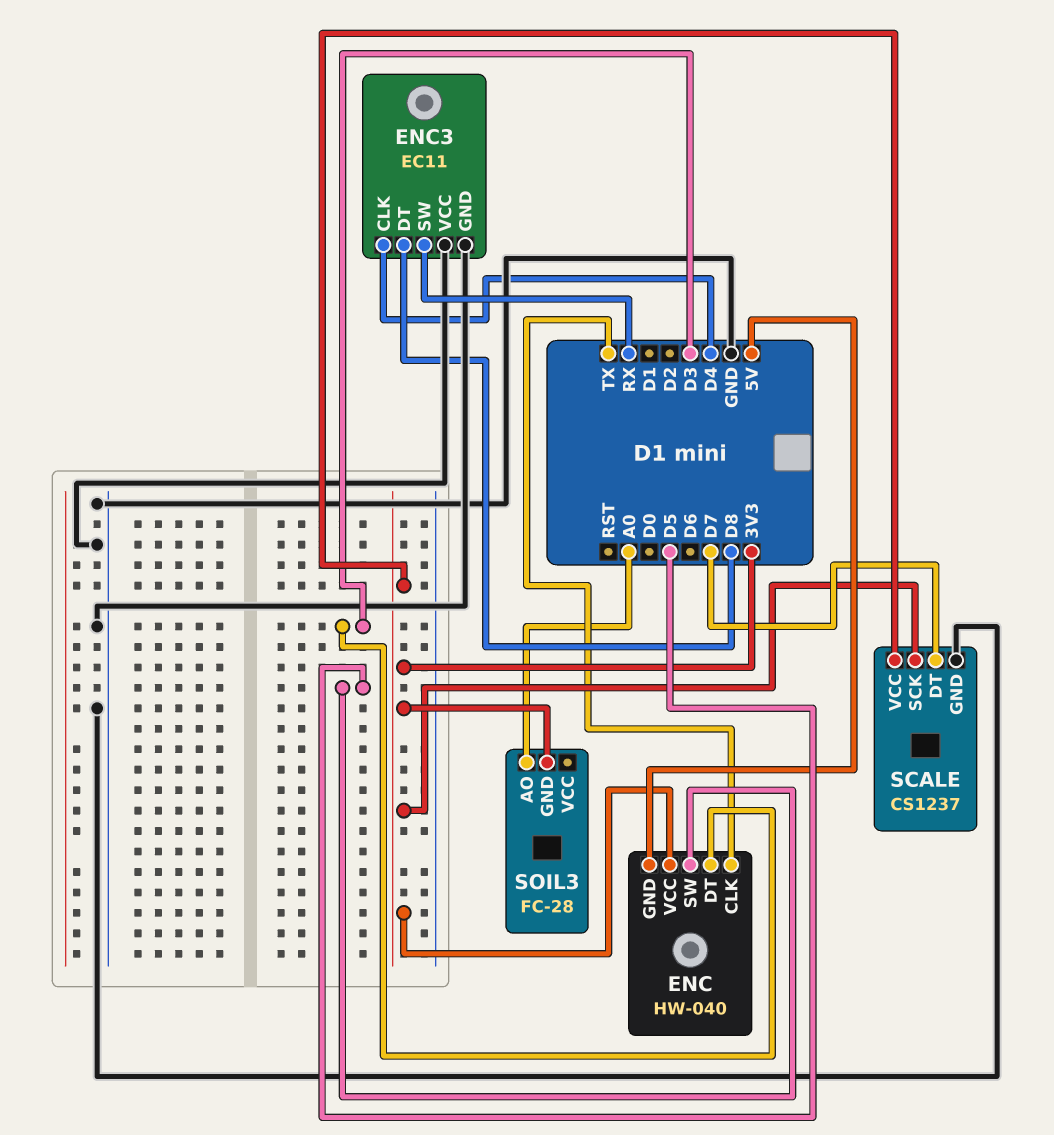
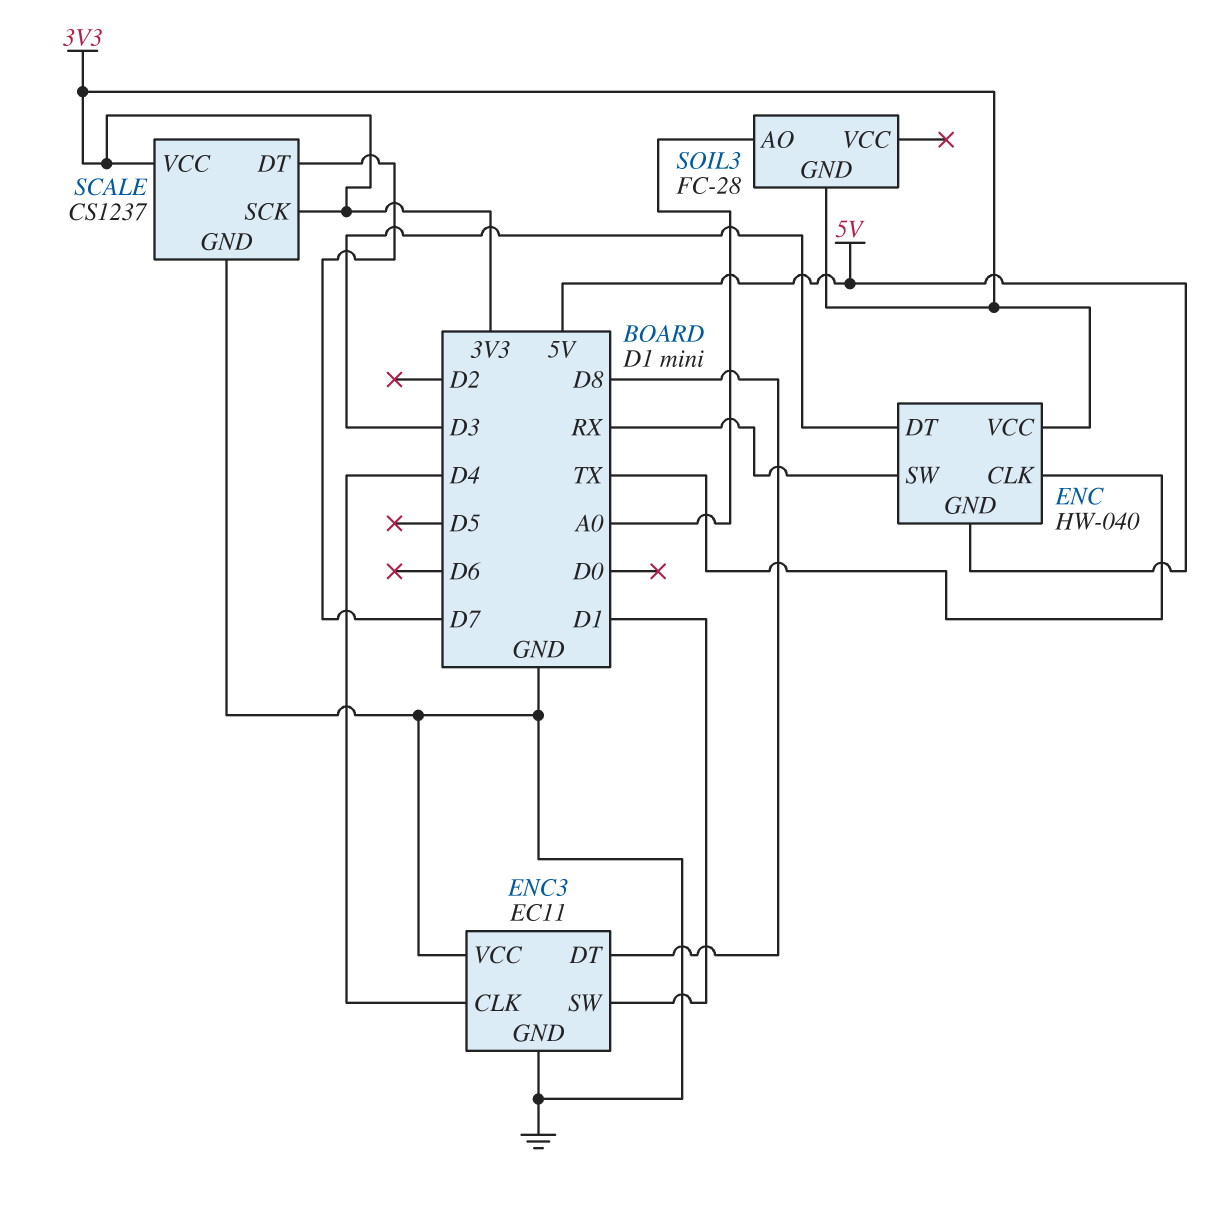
ENC pin SW: D5 -> RX
ENC3 pin SW: RX -> D1

